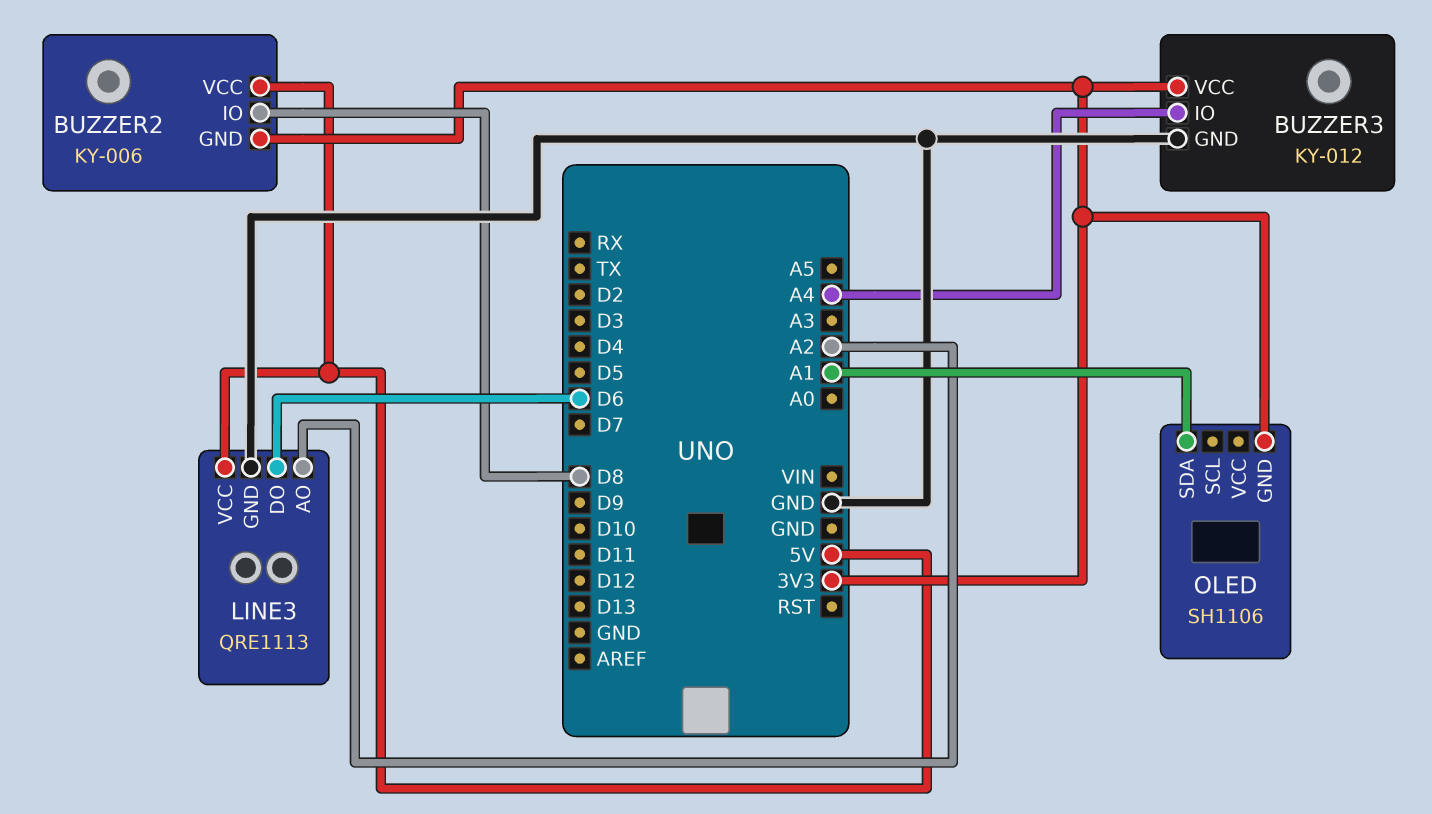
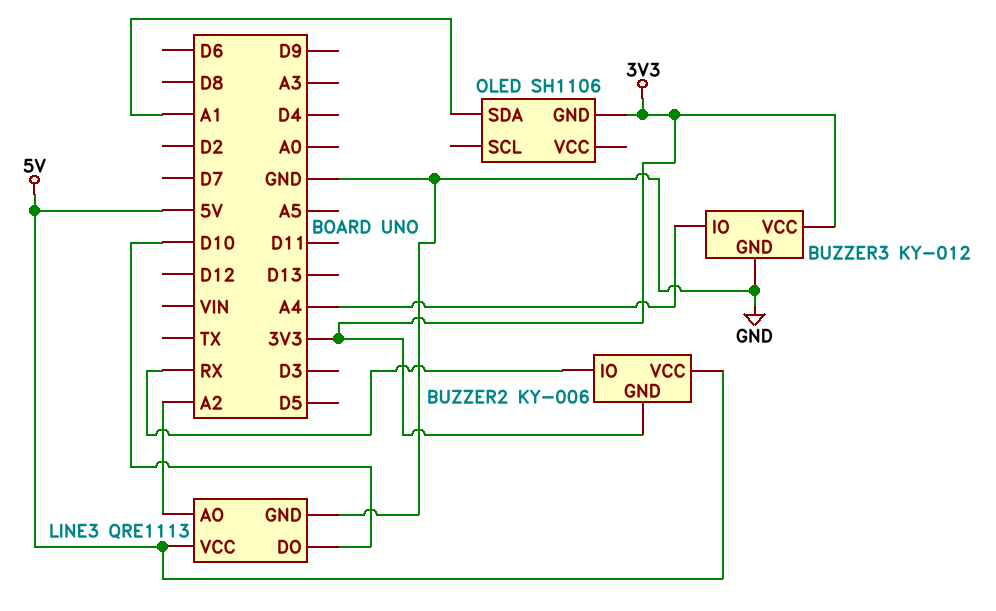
BUZZER2 pin IO: D8 -> RX
LINE3 pin DO: D6 -> D10

